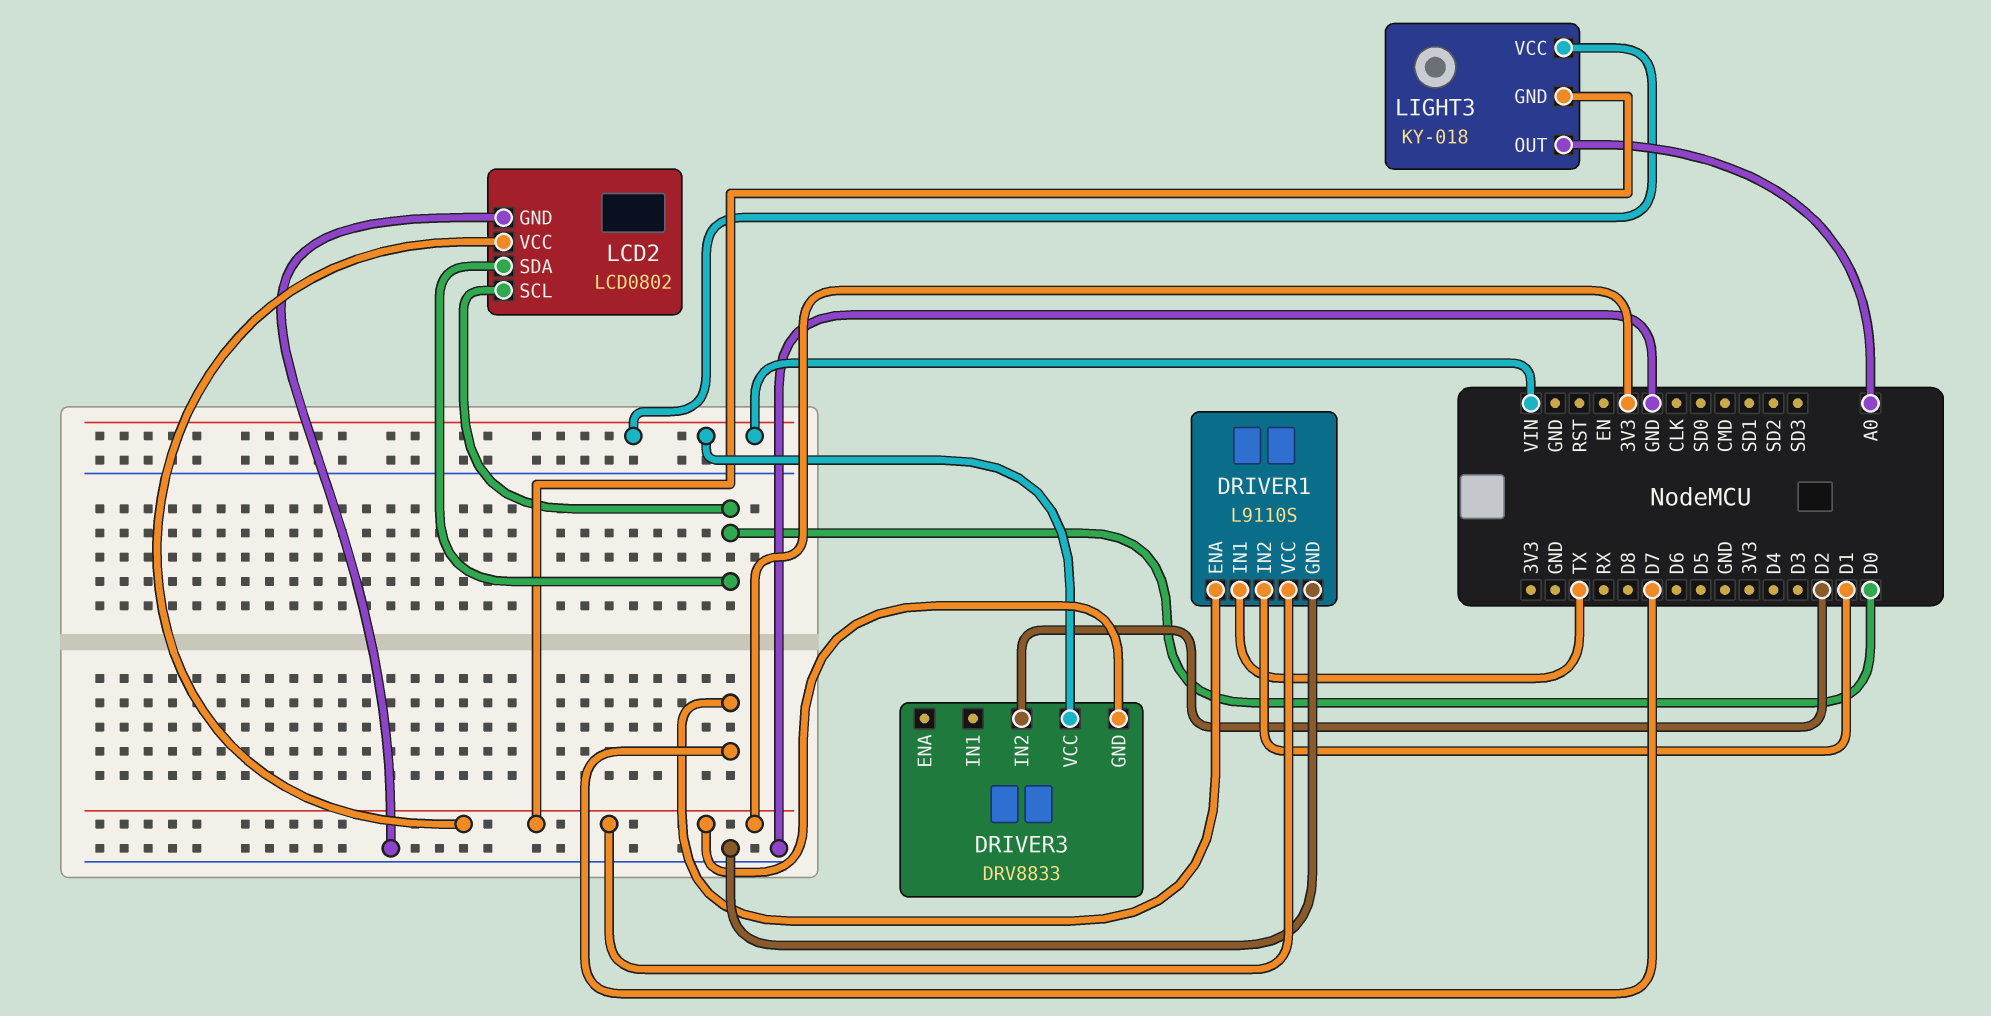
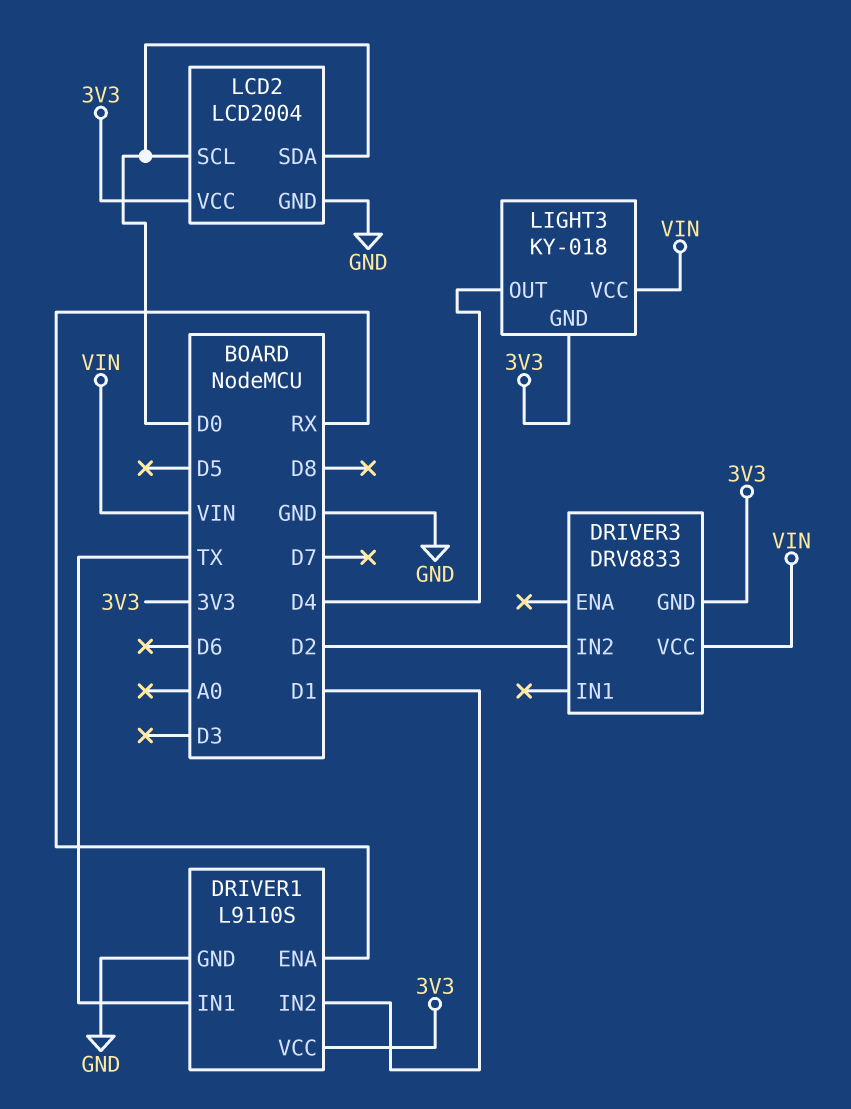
DRIVER1 pin ENA: D7 -> RX
LCD2: LCD0802 -> LCD2004
LIGHT3 pin OUT: A0 -> D4

